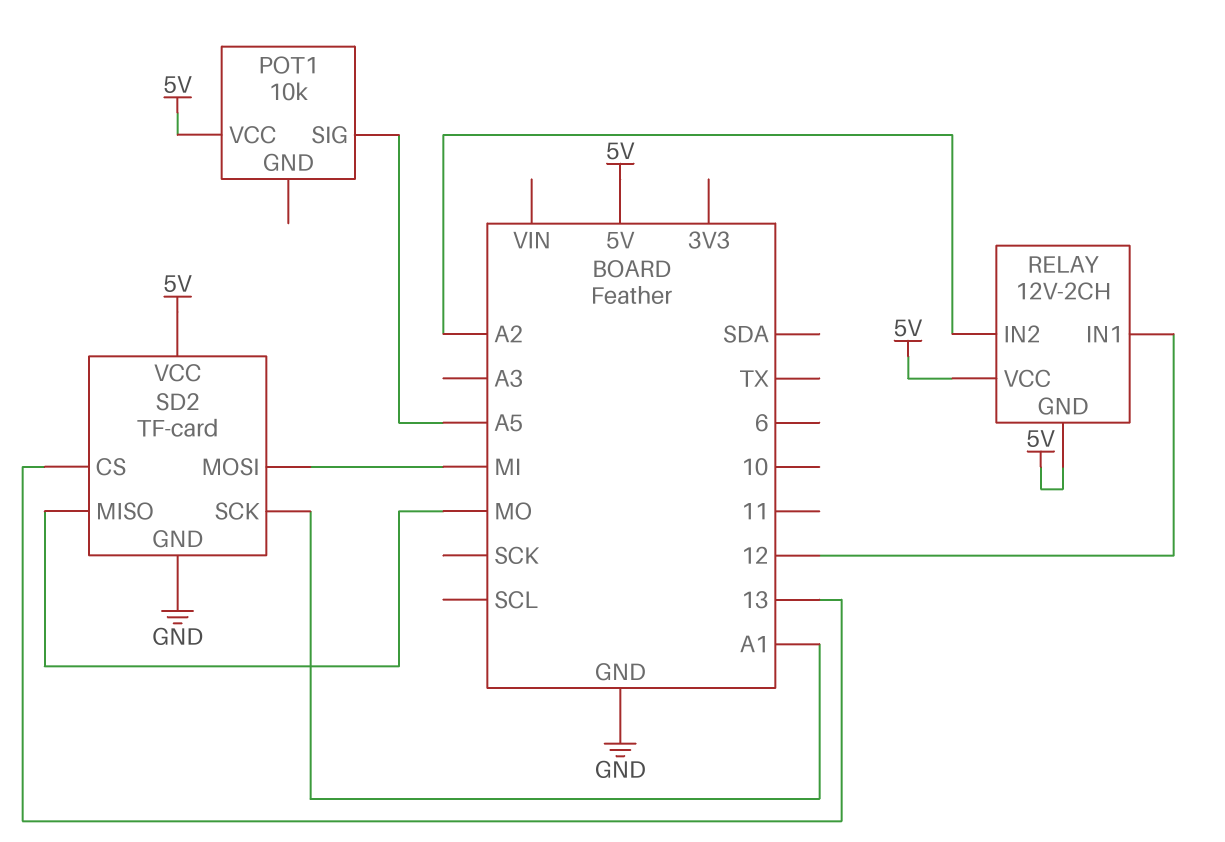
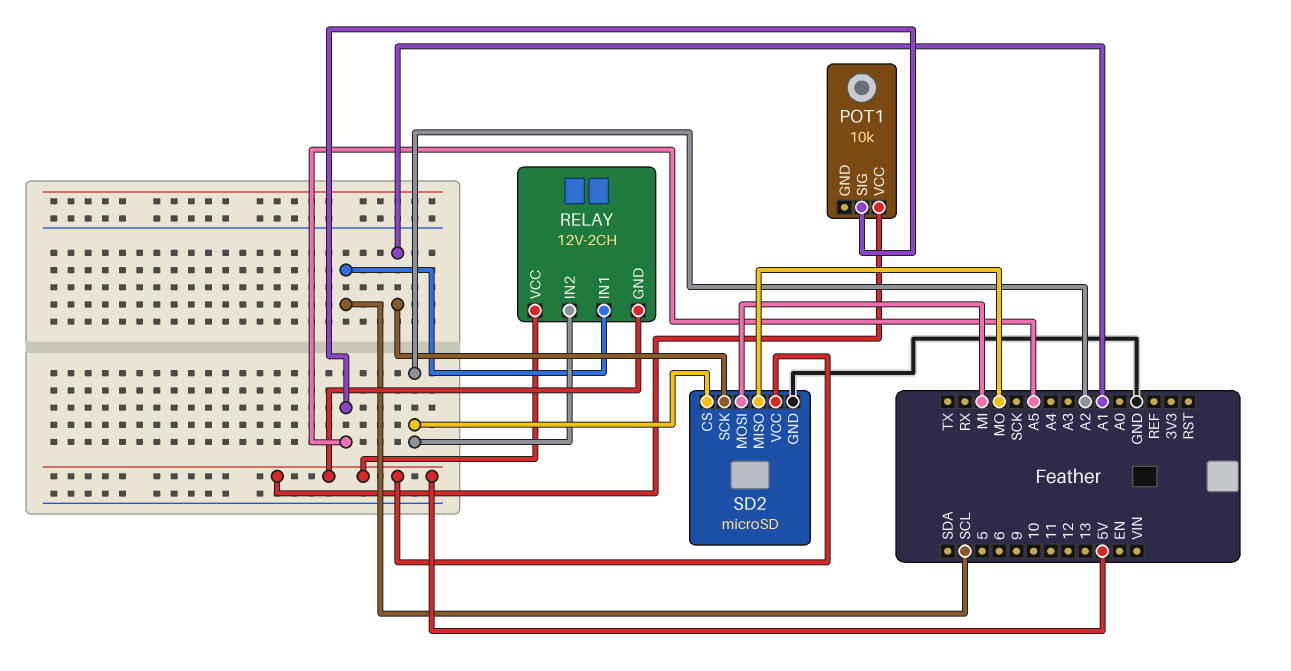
RELAY pin IN1: 12 -> SCL
SD2: TF-card -> microSD
SD2 pin CS: 13 -> A2

